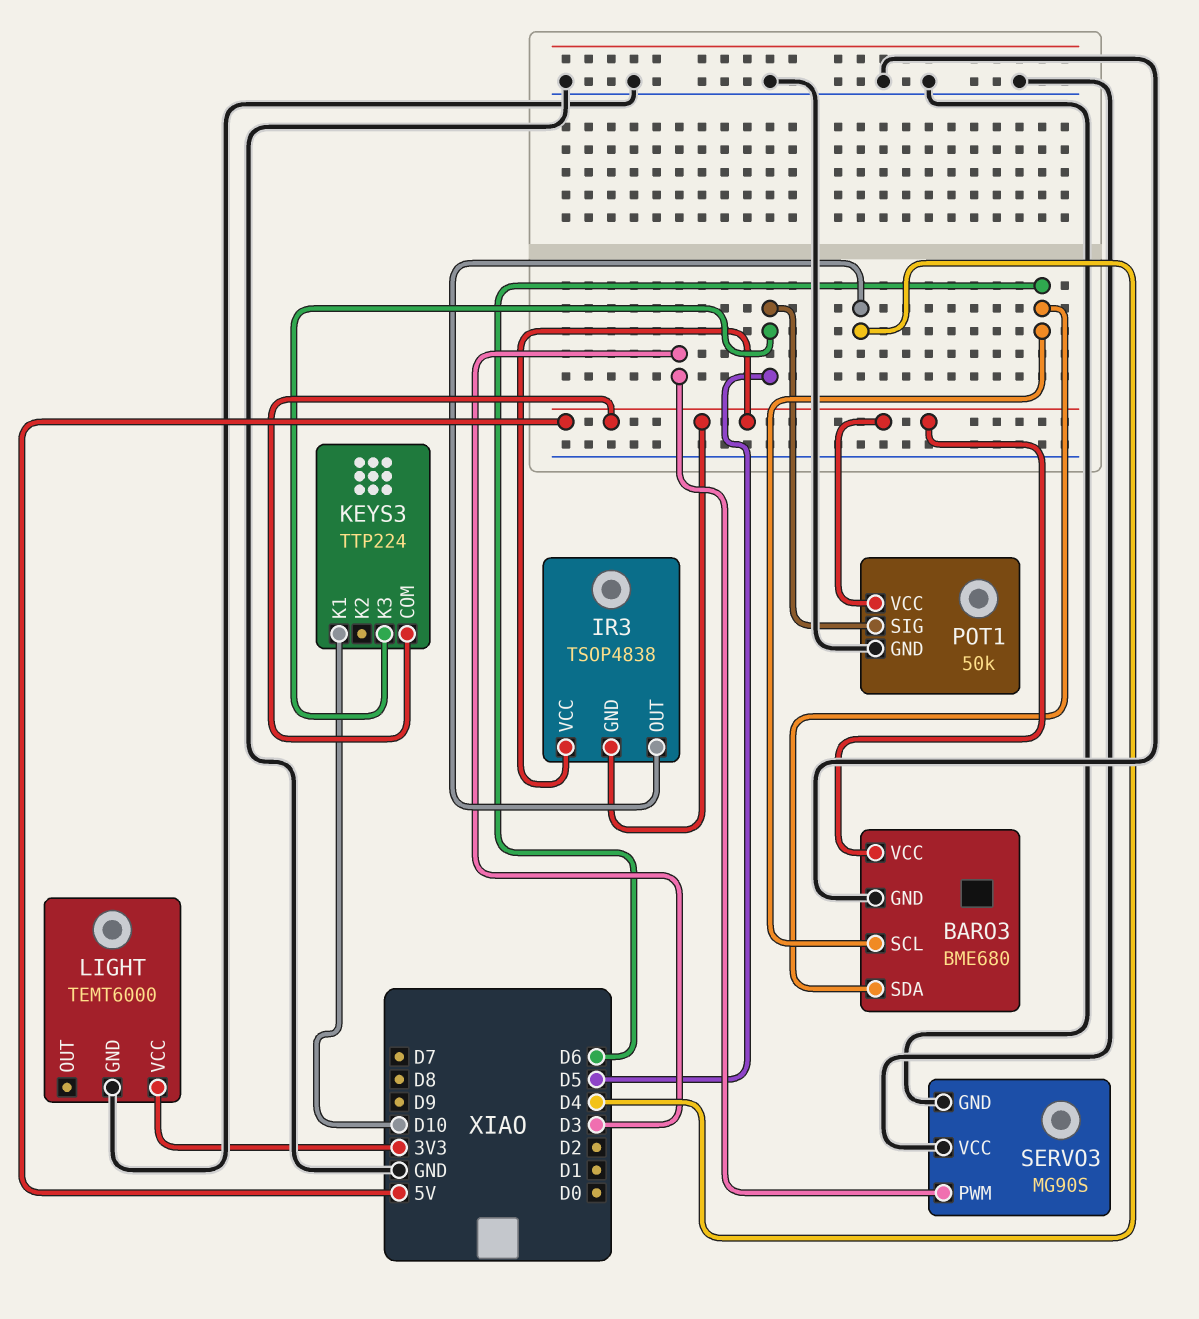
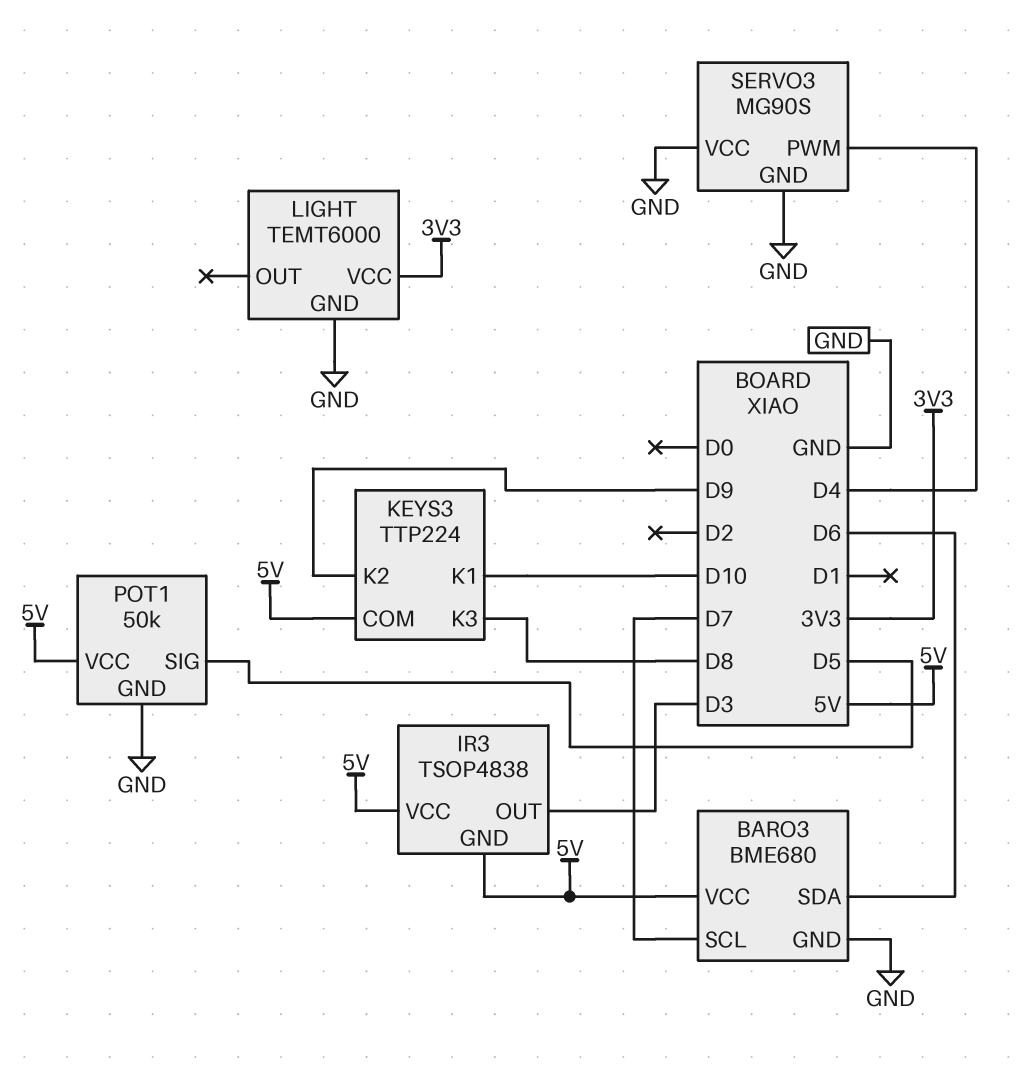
BARO3 pin SCL: D6 -> D7
IR3 pin OUT: D4 -> D3
KEYS3 pin K2: none -> D9
KEYS3 pin K3: D5 -> D8
SERVO3 pin PWM: D3 -> D4

